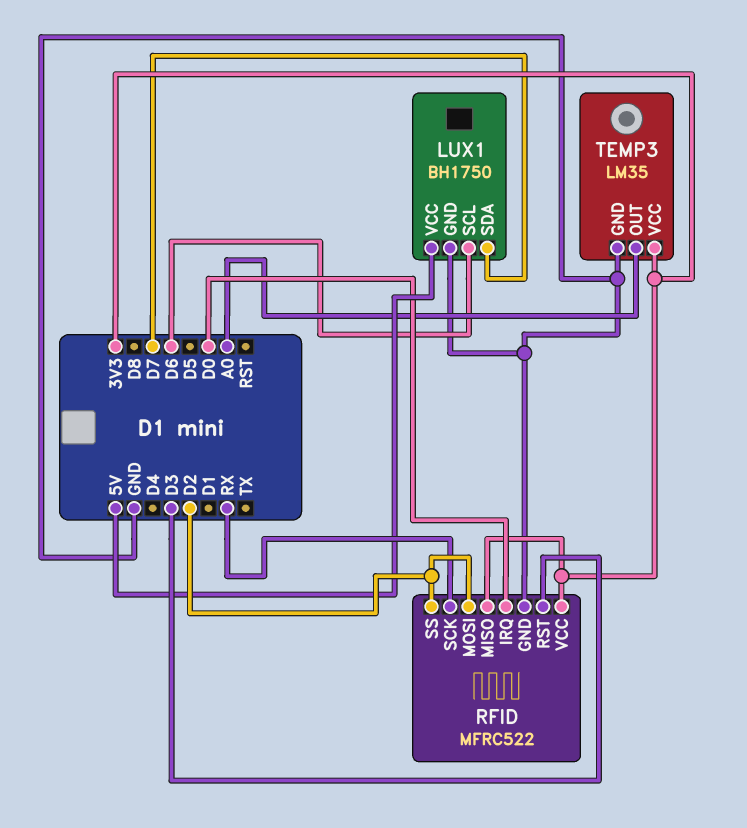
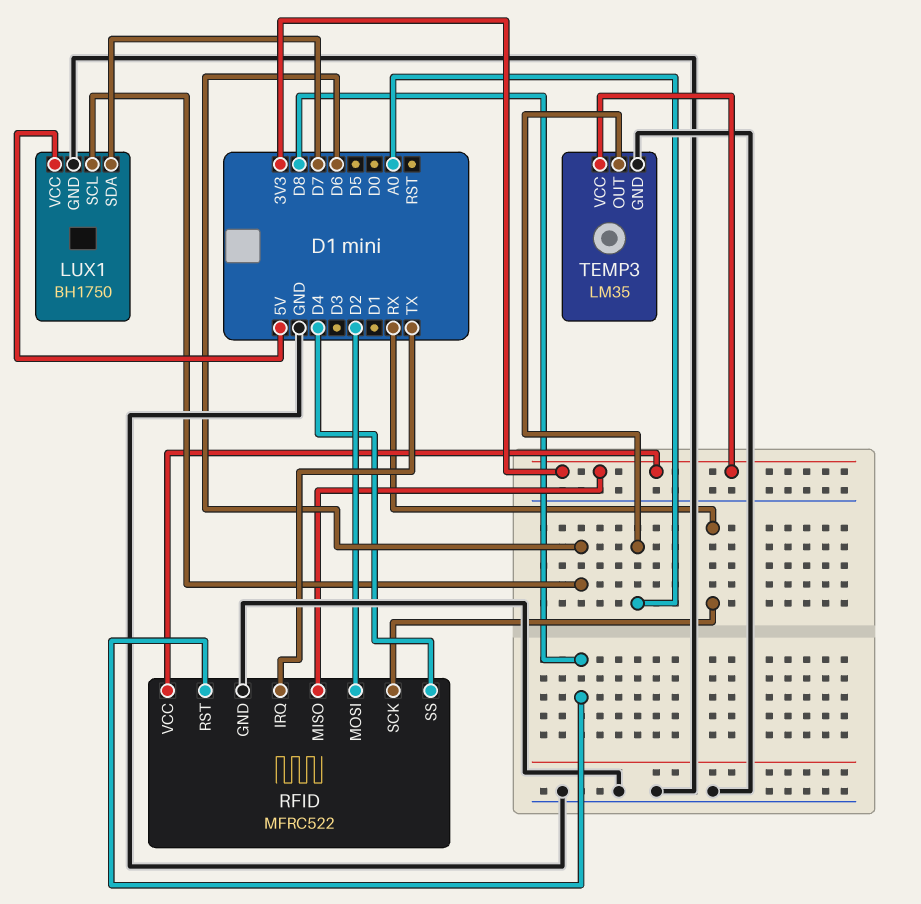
RFID pin IRQ: D0 -> TX
RFID pin RST: D3 -> D8
RFID pin SS: D2 -> D4

